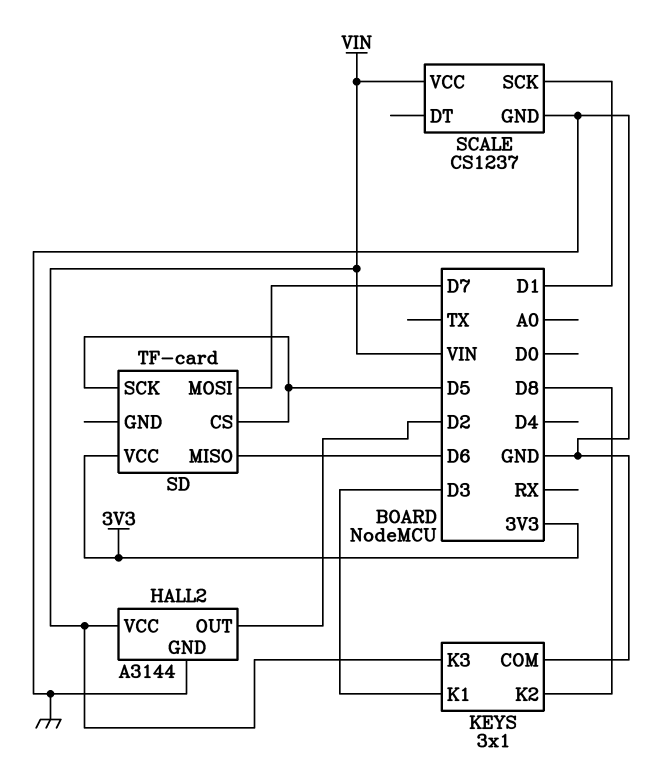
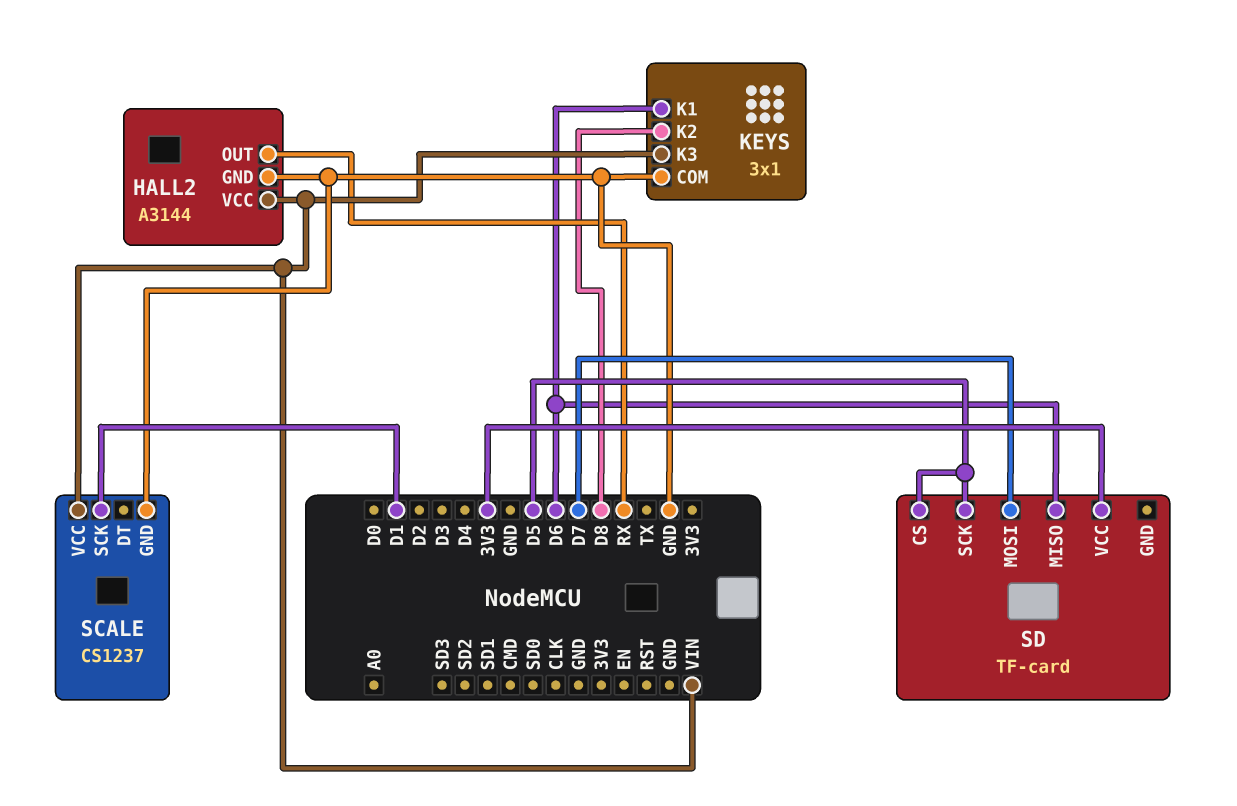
HALL2 pin OUT: D2 -> RX
KEYS pin K1: D3 -> D6

